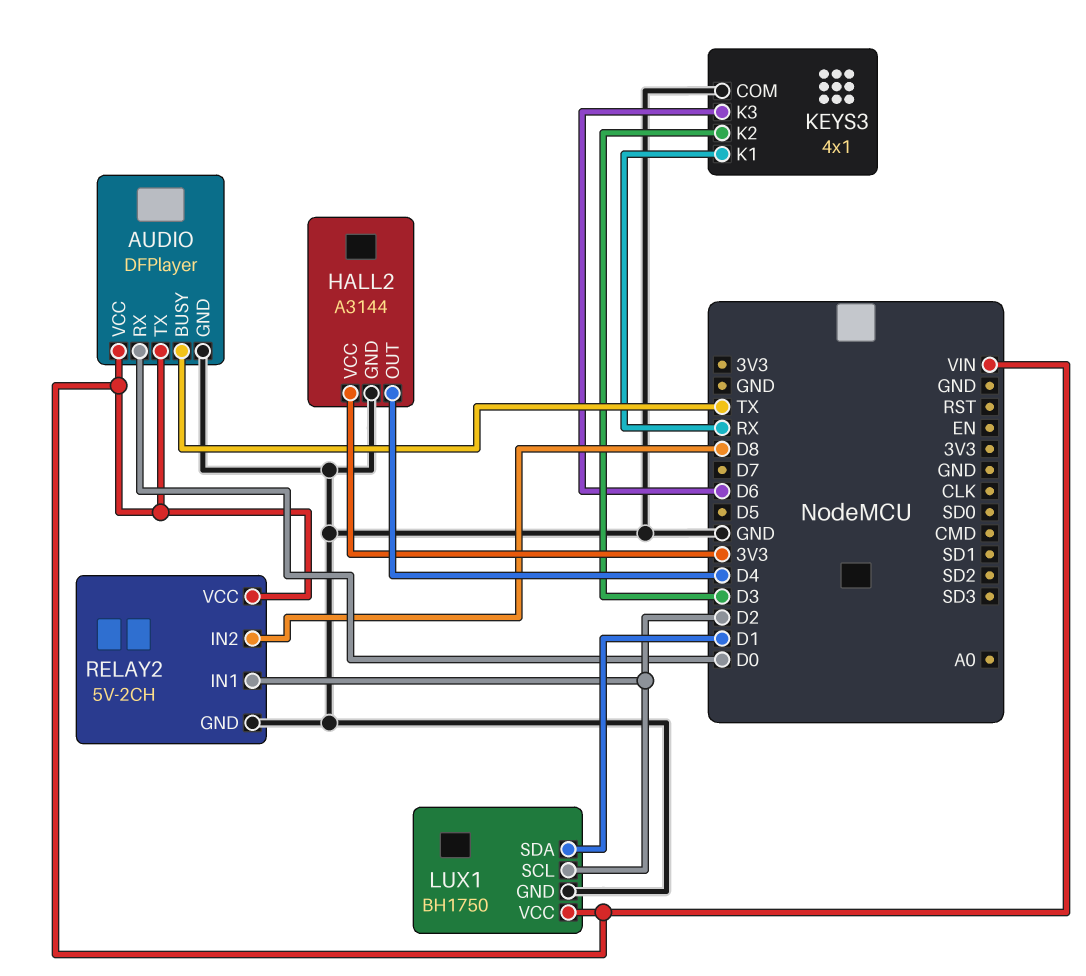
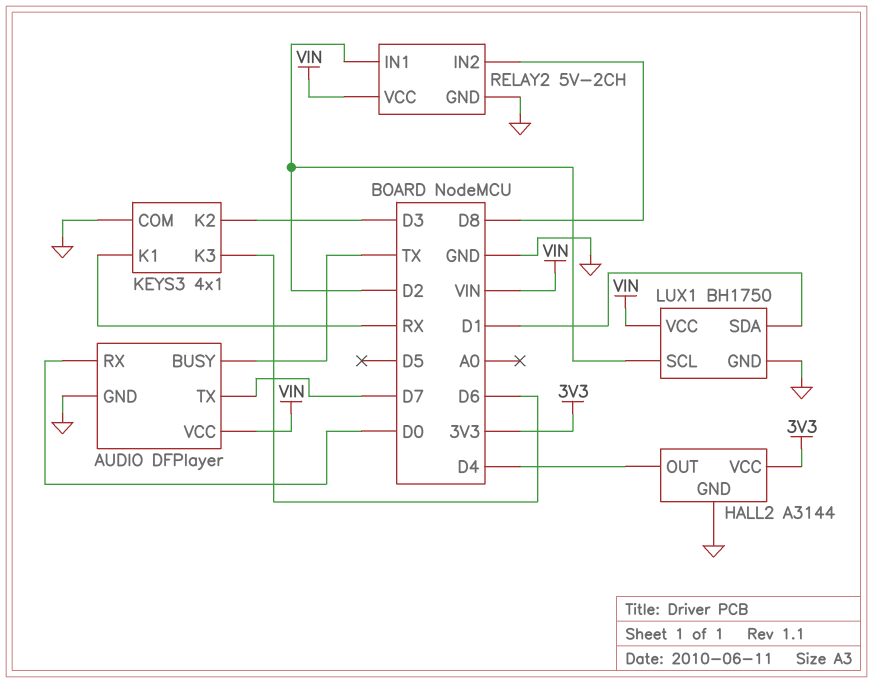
AUDIO pin TX: VIN -> D7

